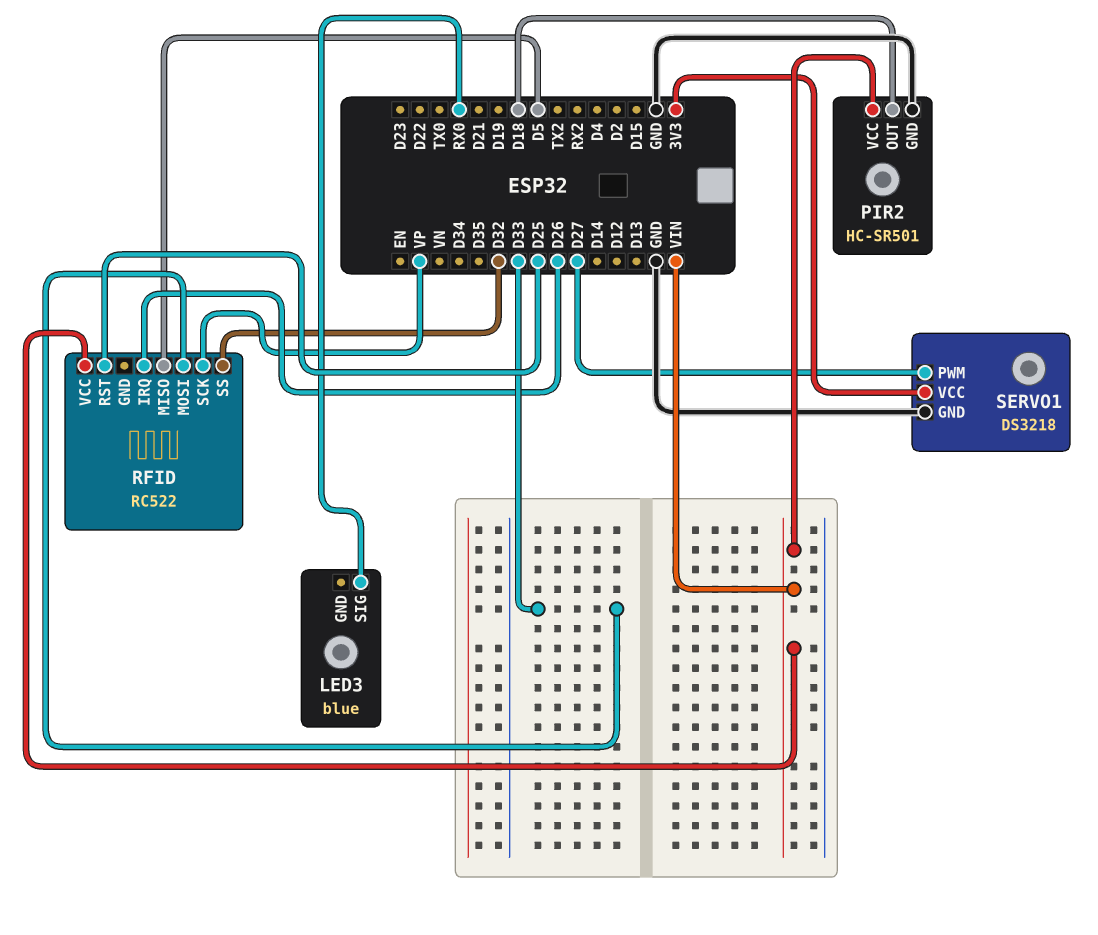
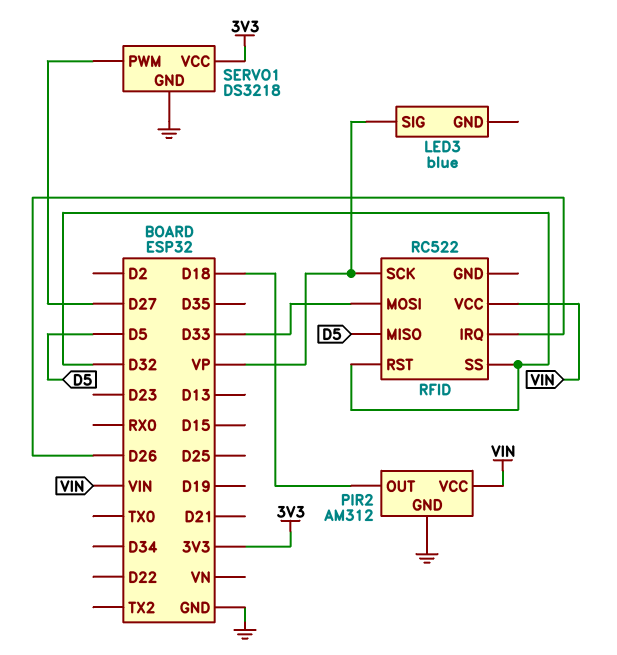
LED3 pin SIG: RX0 -> VP
PIR2: HC-SR501 -> AM312
RFID pin RST: D25 -> D32

